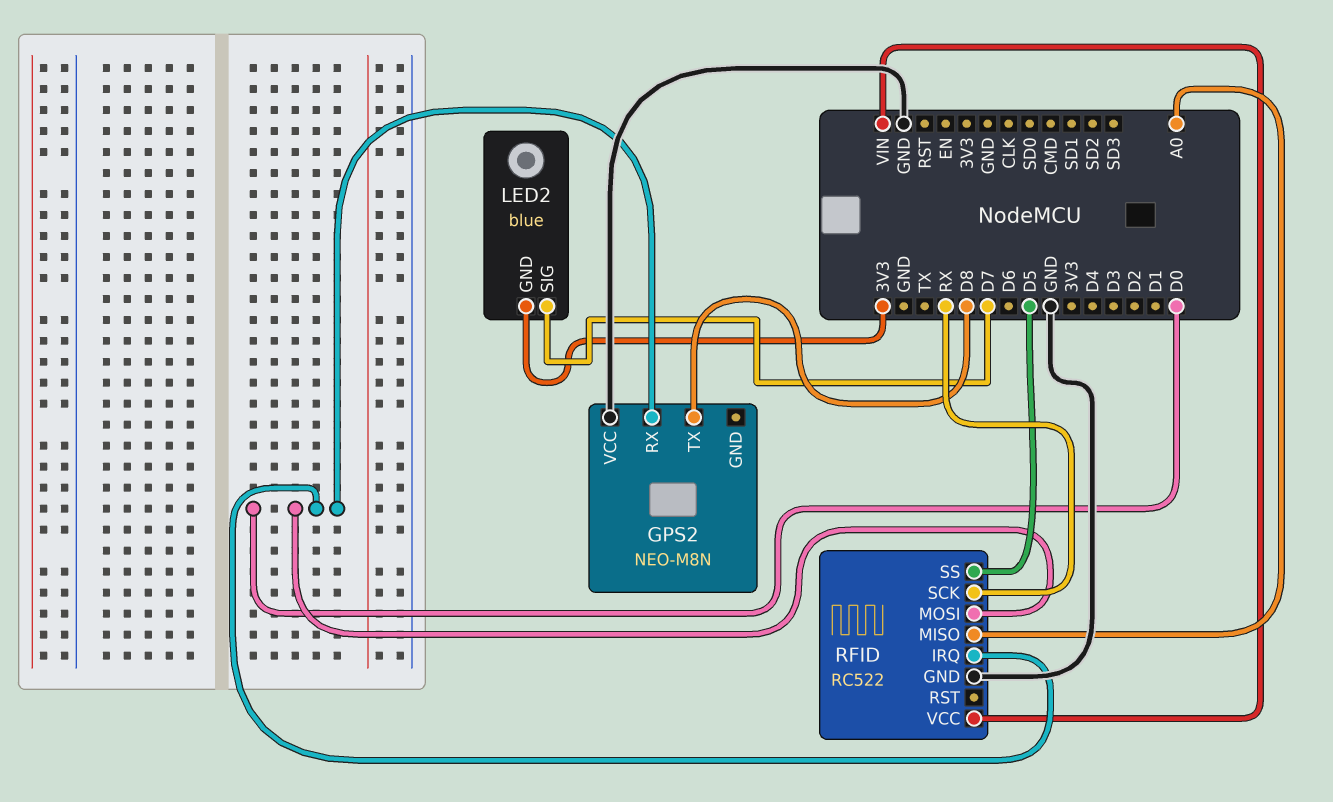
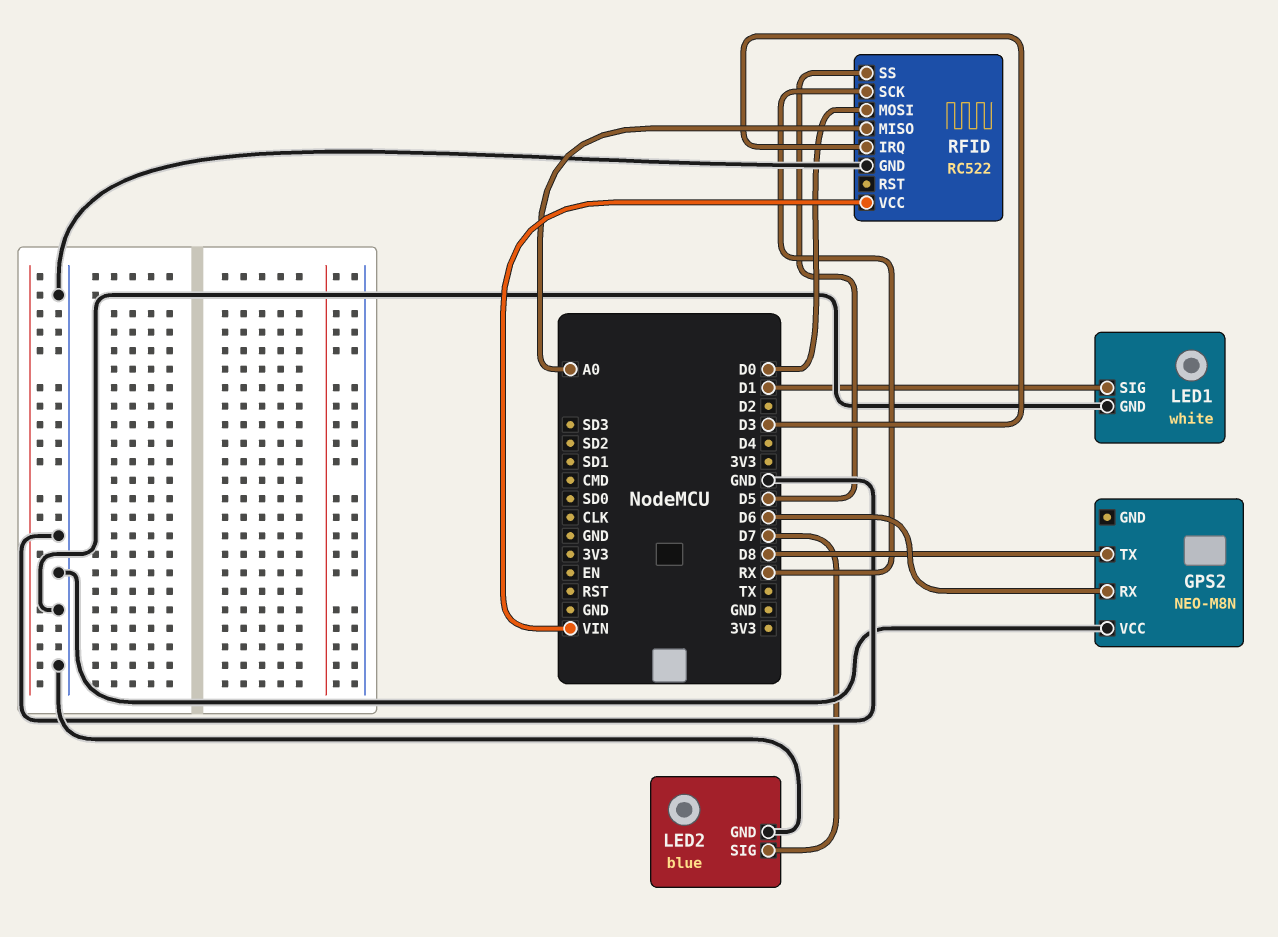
GPS2 pin RX: D0 -> D6
LED1: none -> white
LED1 pin GND: none -> GND
LED1 pin SIG: none -> D1
LED2 pin GND: 3V3 -> GND
RFID pin IRQ: D0 -> D3

